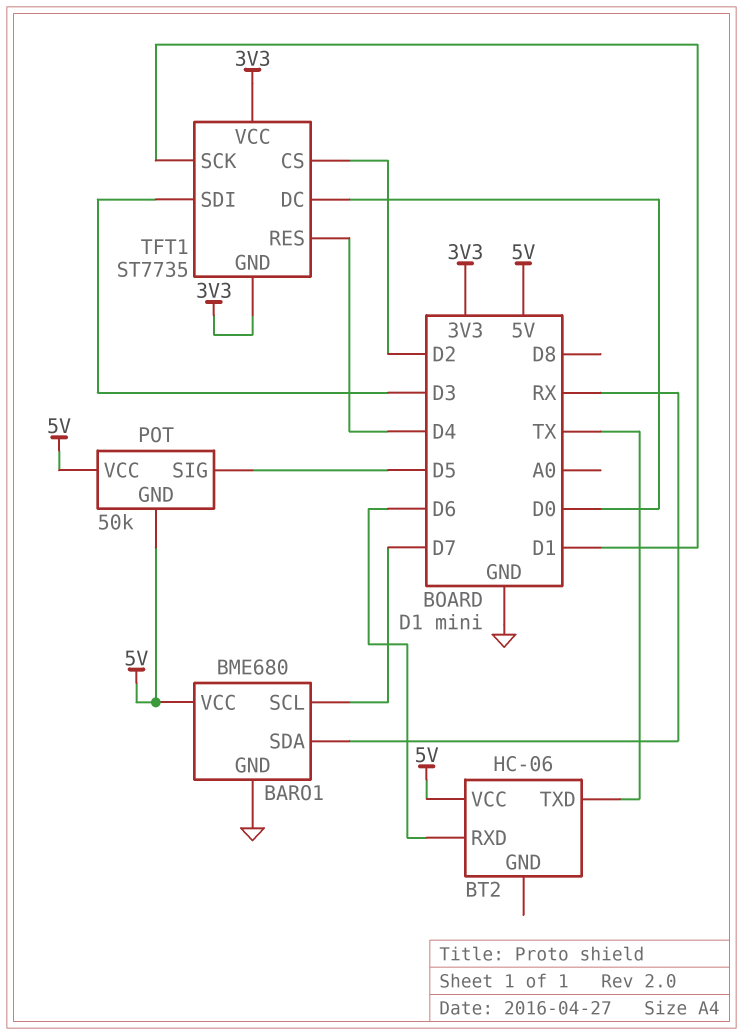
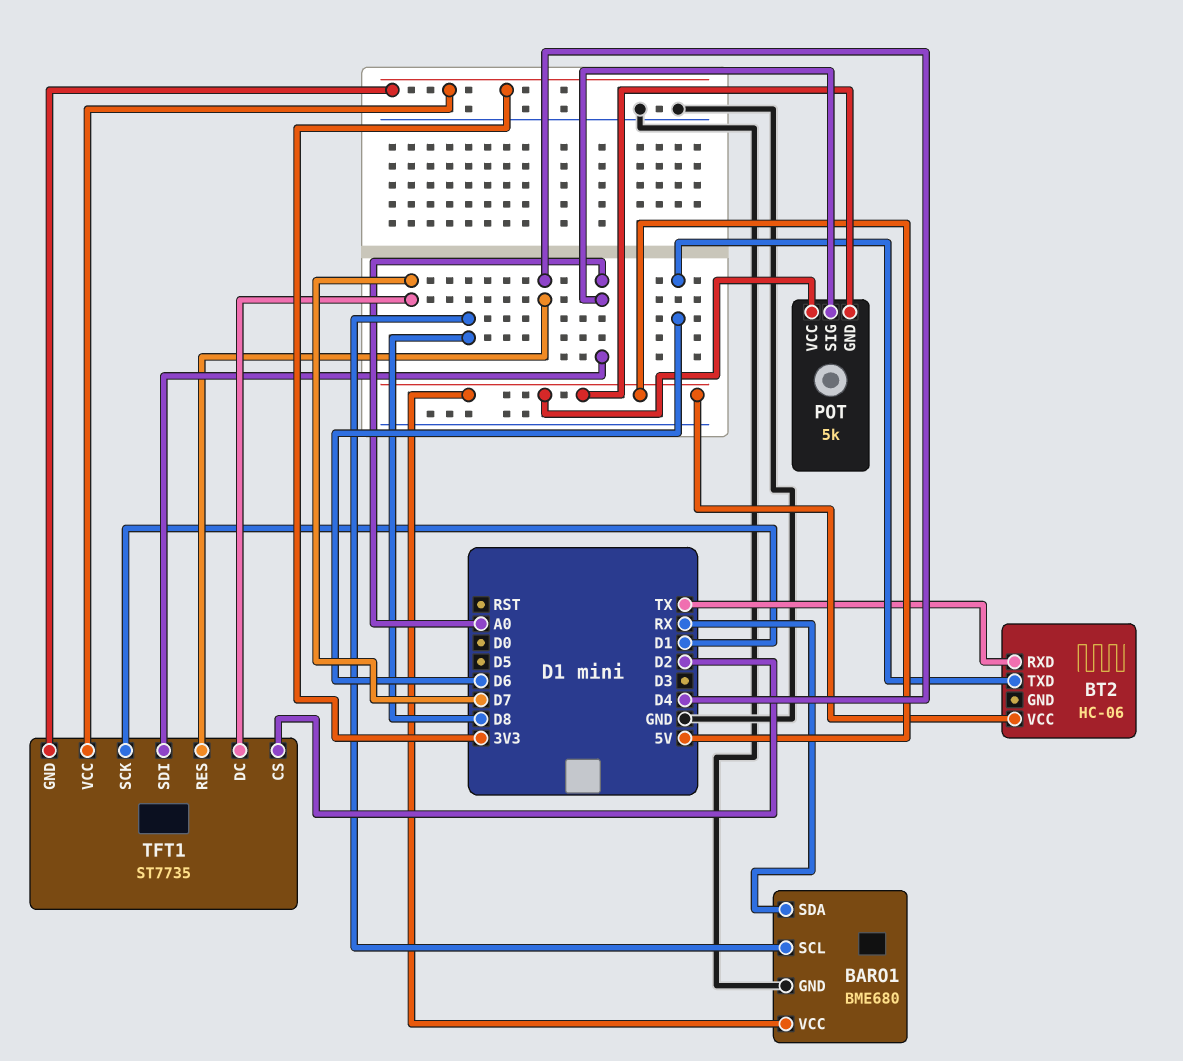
BARO1 pin SCL: D7 -> D8
BT2 pin RXD: D6 -> TX
BT2 pin TXD: TX -> D6
POT: 50k -> 5k
POT pin SIG: D5 -> A0
TFT1 pin DC: D0 -> D7
TFT1 pin SDI: D3 -> A0

